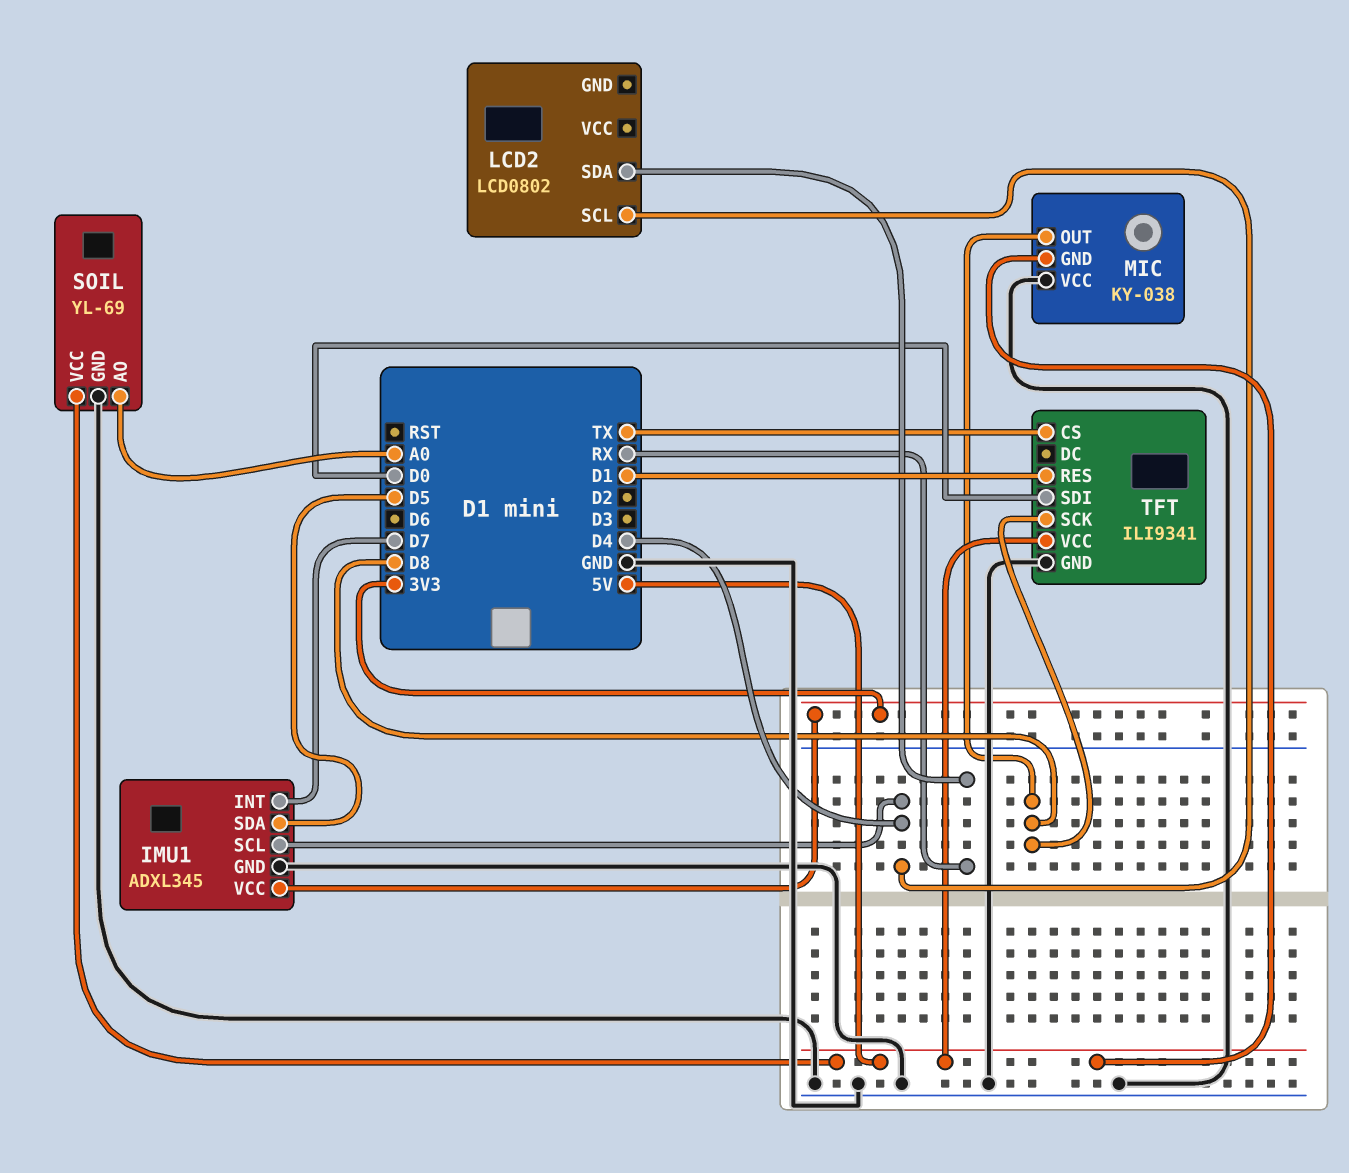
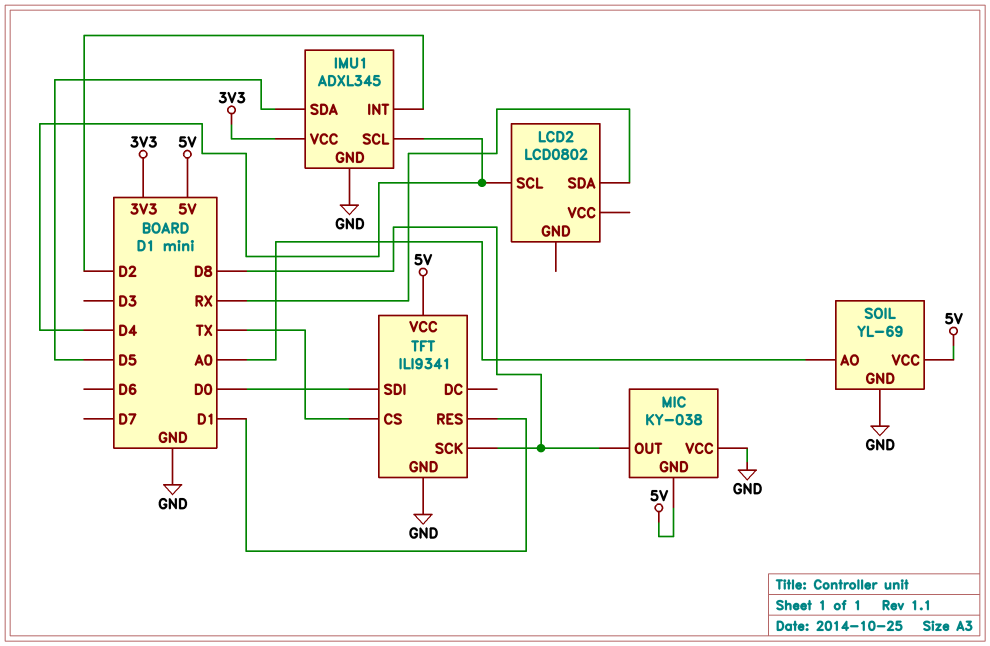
IMU1 pin INT: D7 -> D2

